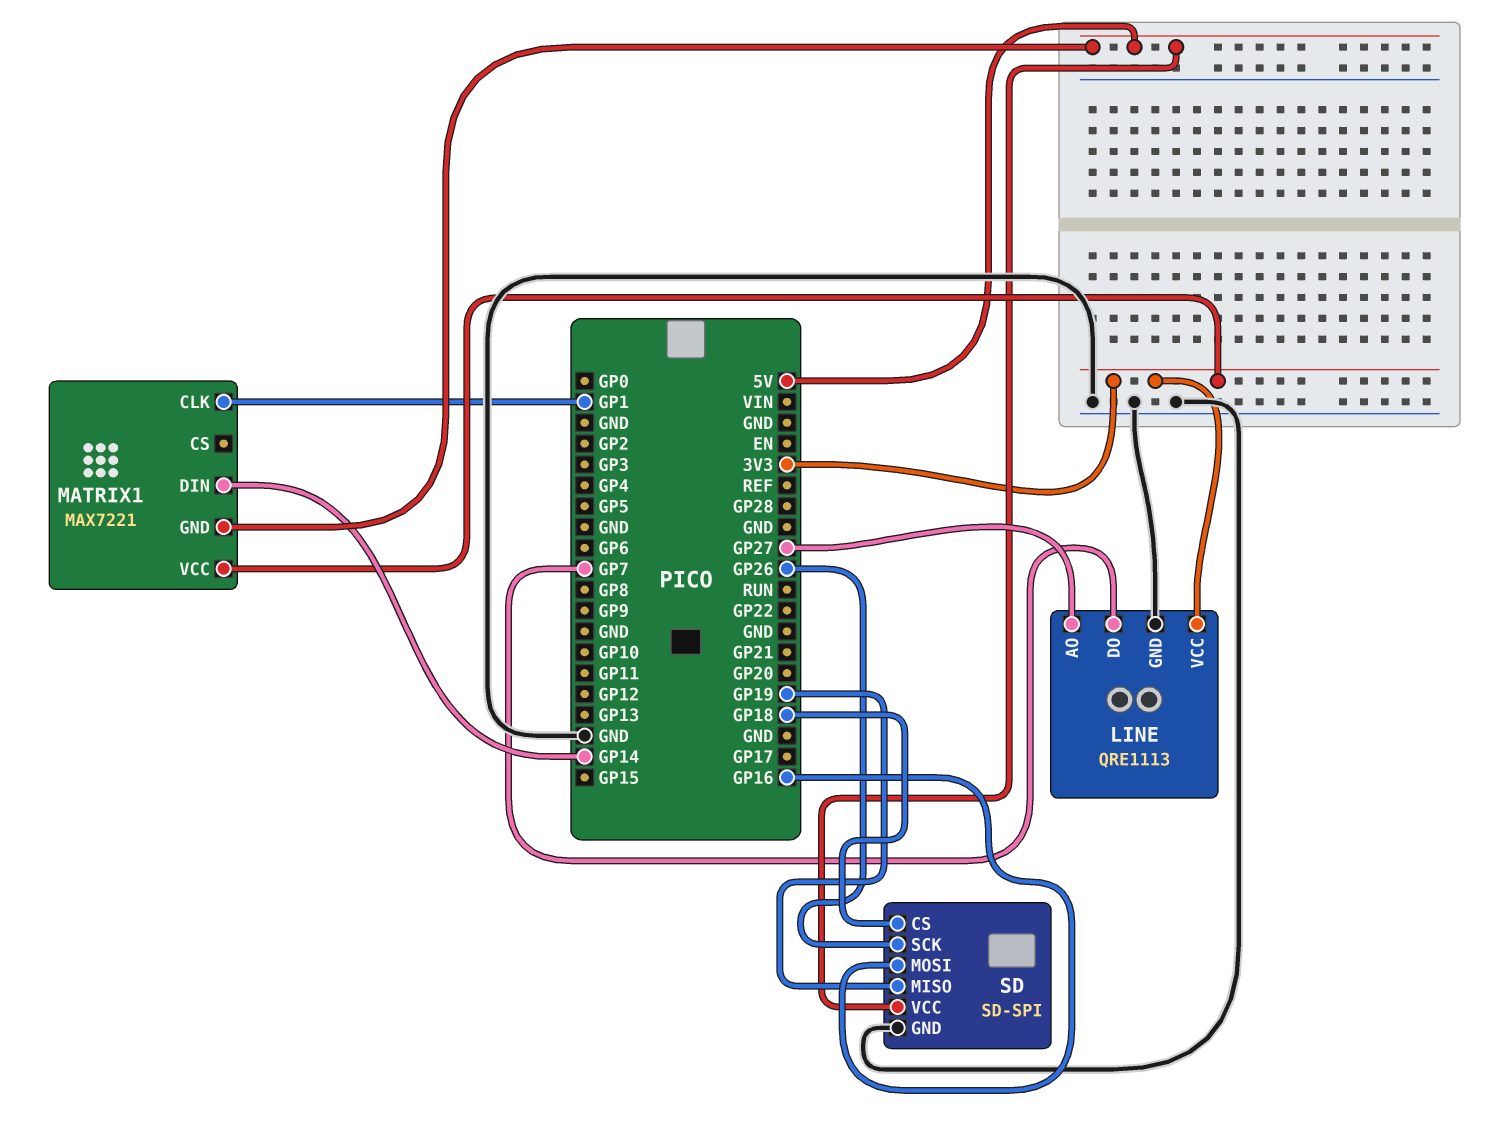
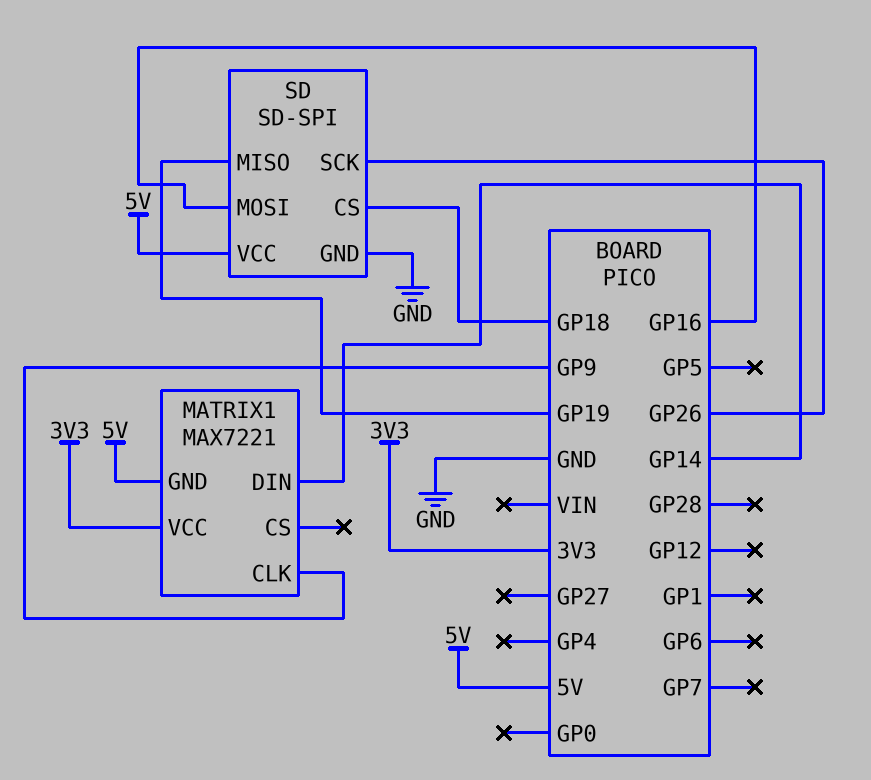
LINE: QRE1113 -> none
LINE pin AO: GP27 -> none
LINE pin DO: GP7 -> none
LINE pin GND: GND -> none
LINE pin VCC: 3V3 -> none
MATRIX1 pin CLK: GP1 -> GP9

